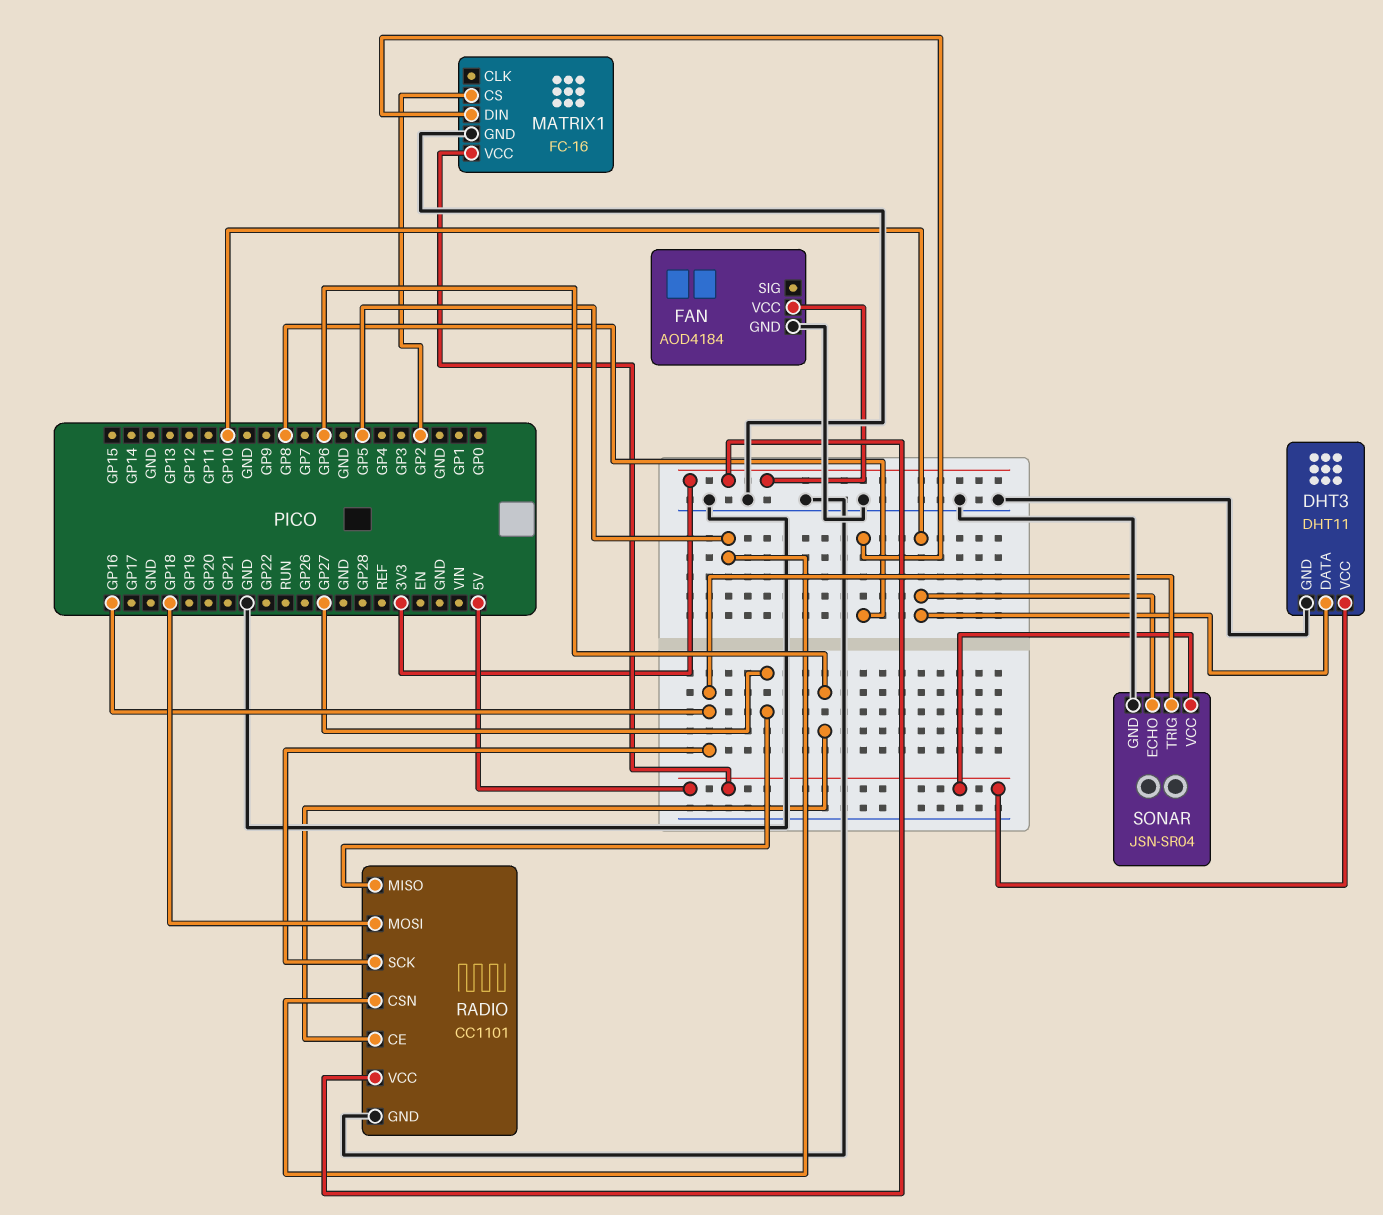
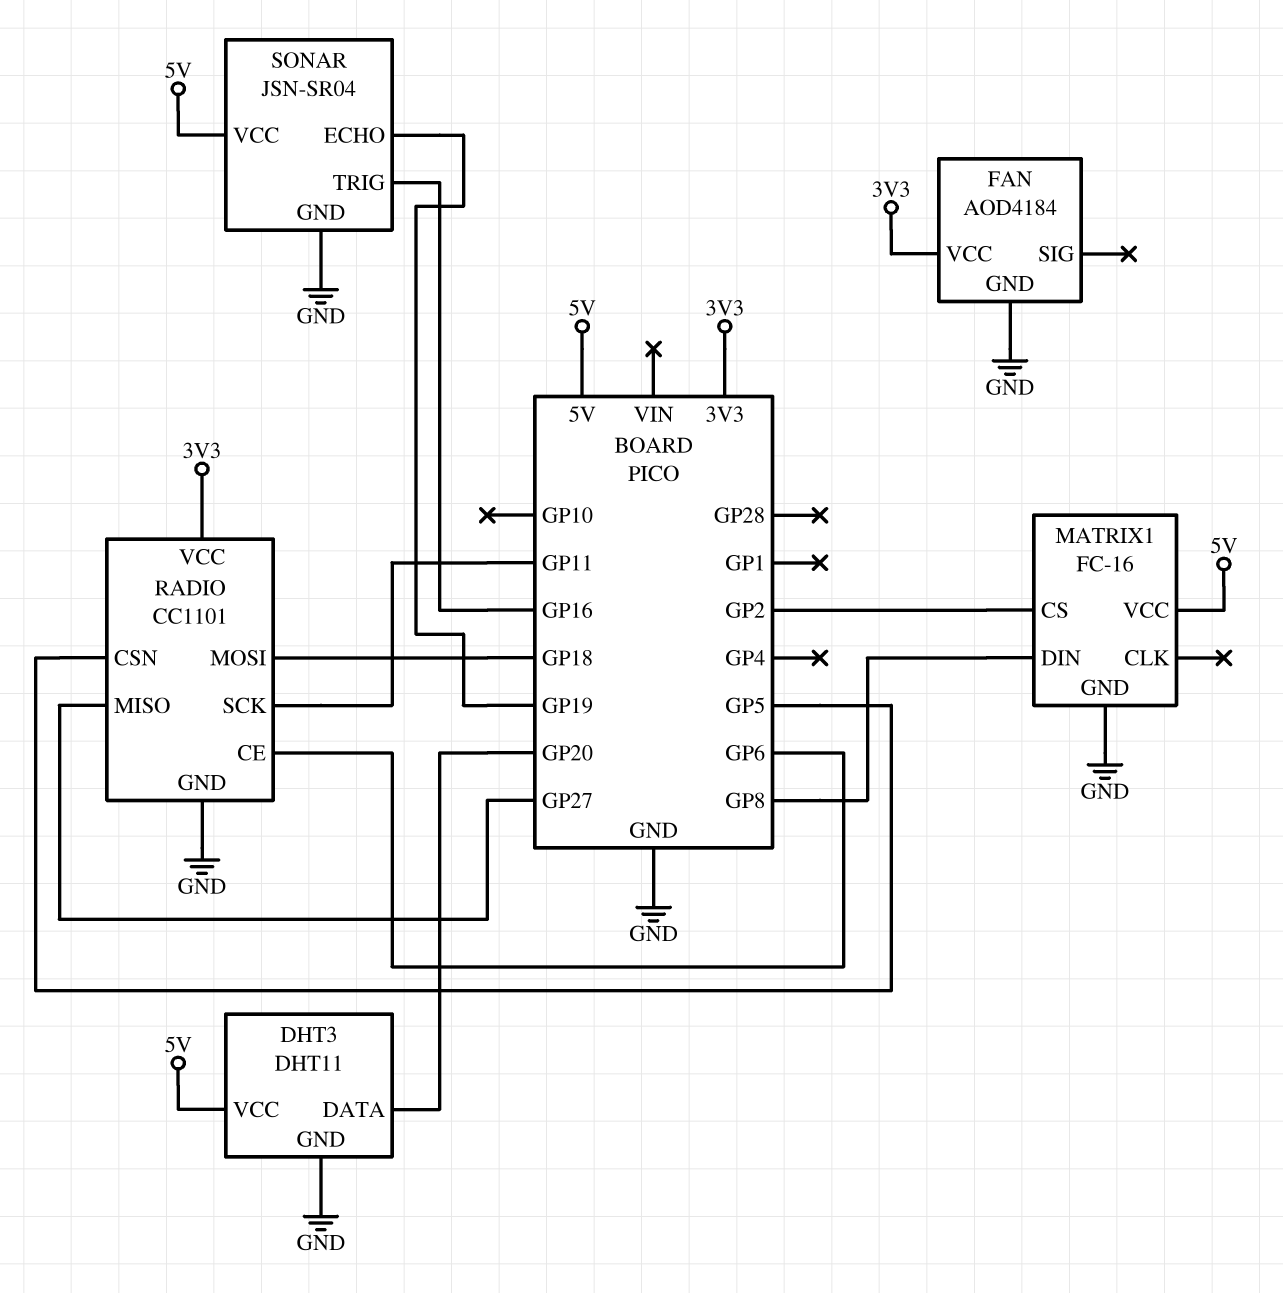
DHT3 pin DATA: GP10 -> GP20
RADIO pin SCK: GP16 -> GP11
SONAR pin ECHO: GP10 -> GP19

